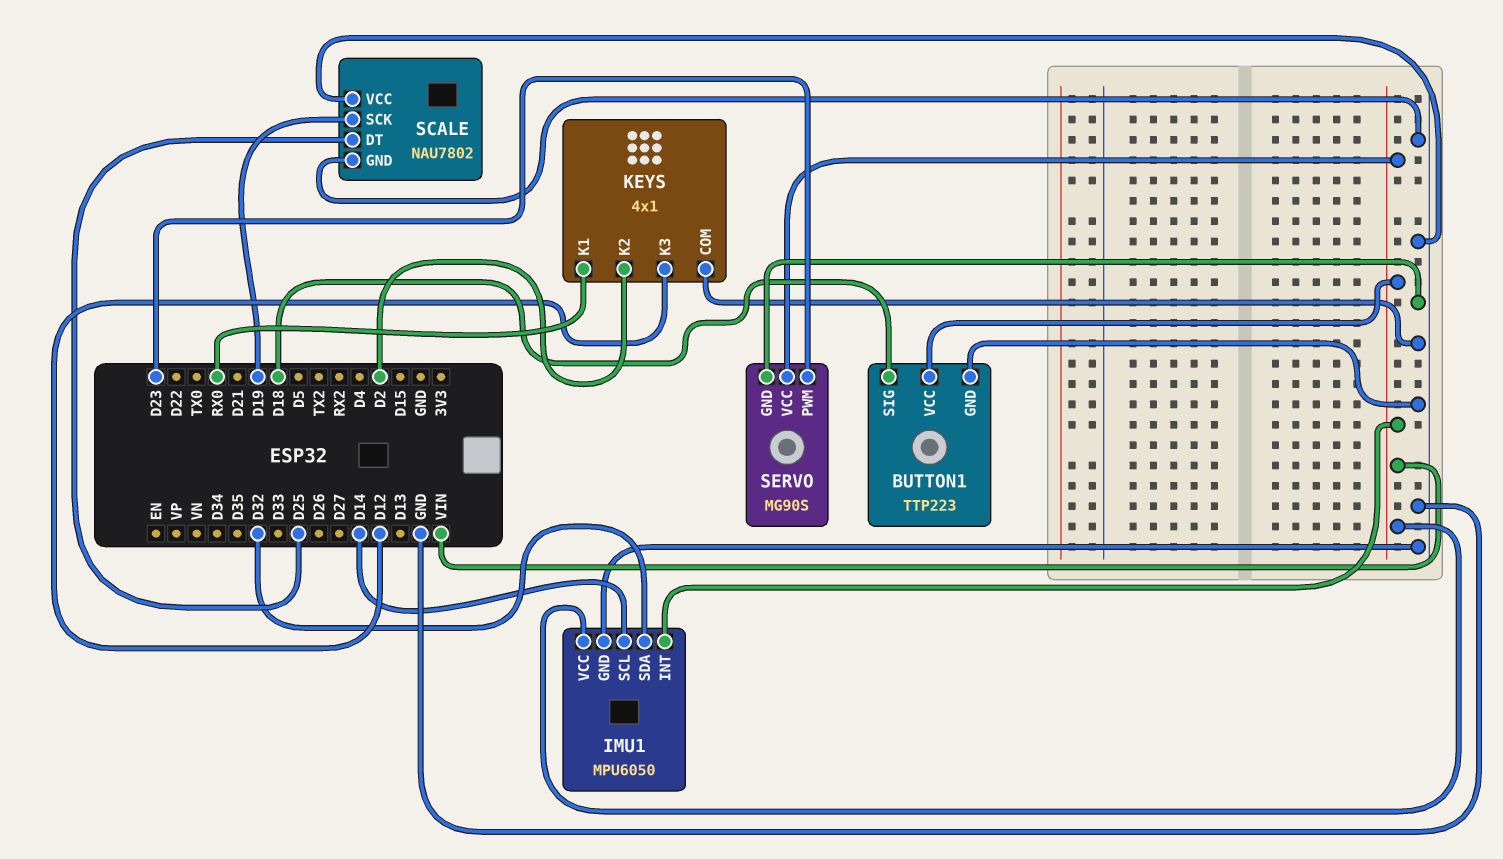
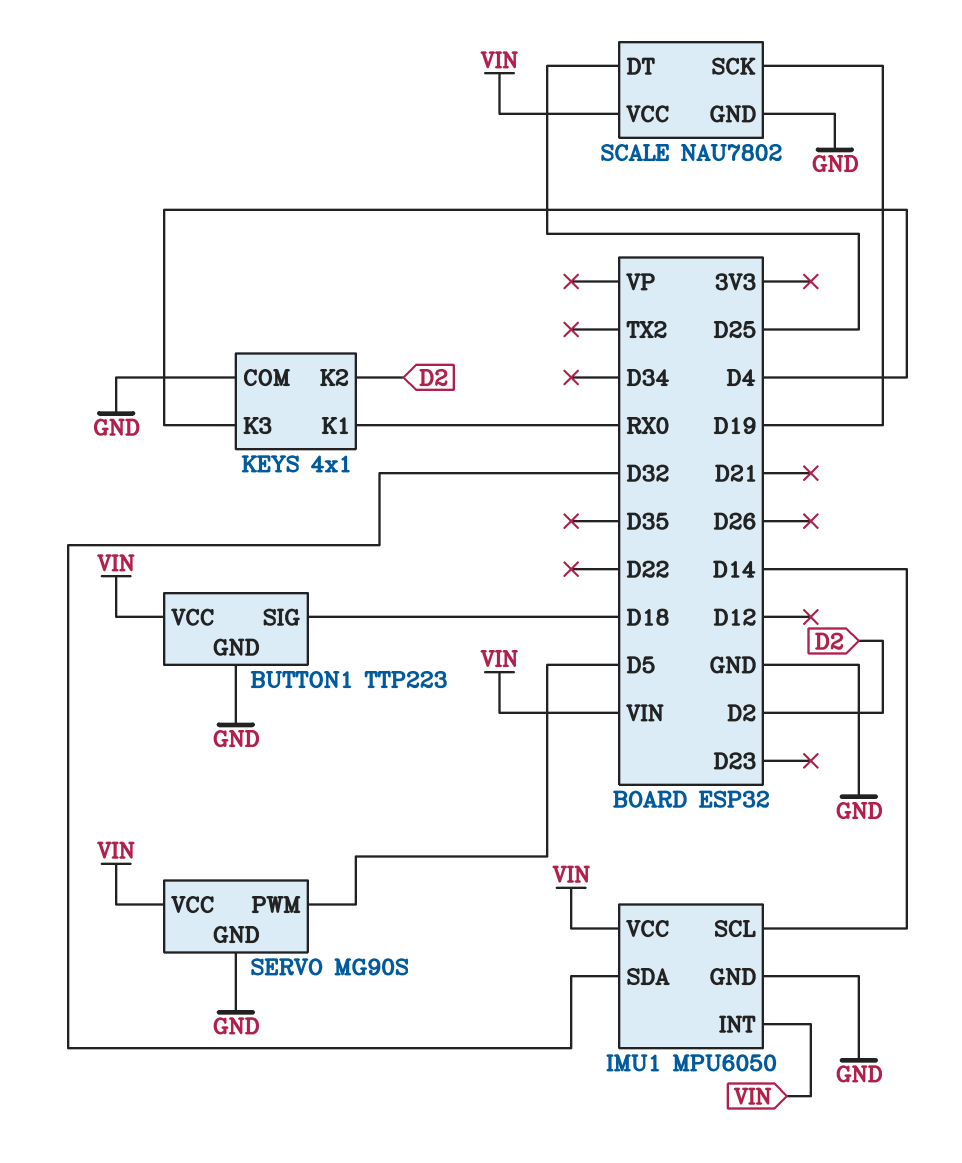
KEYS pin K3: D12 -> D4
SCALE pin VCC: GND -> VIN
SERVO pin PWM: D23 -> D5

